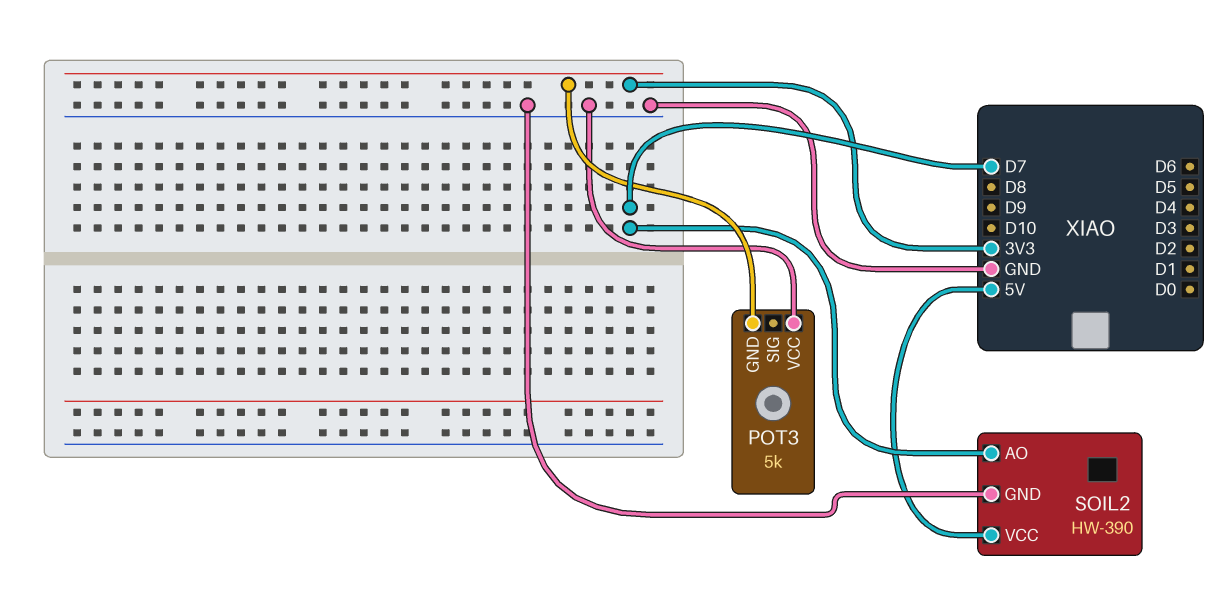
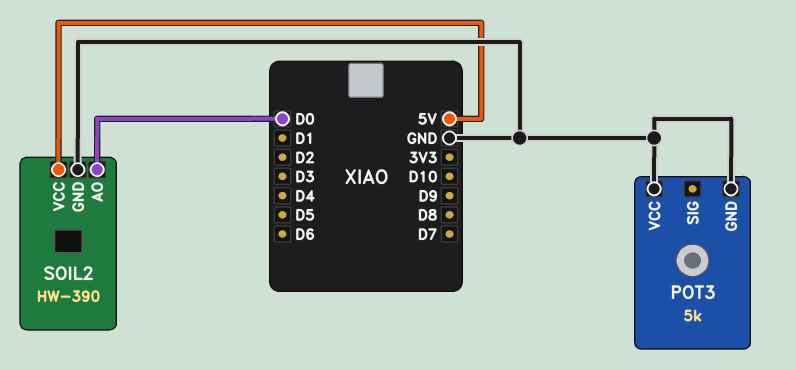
POT3 pin GND: 3V3 -> GND
SOIL2 pin AO: D7 -> D0

